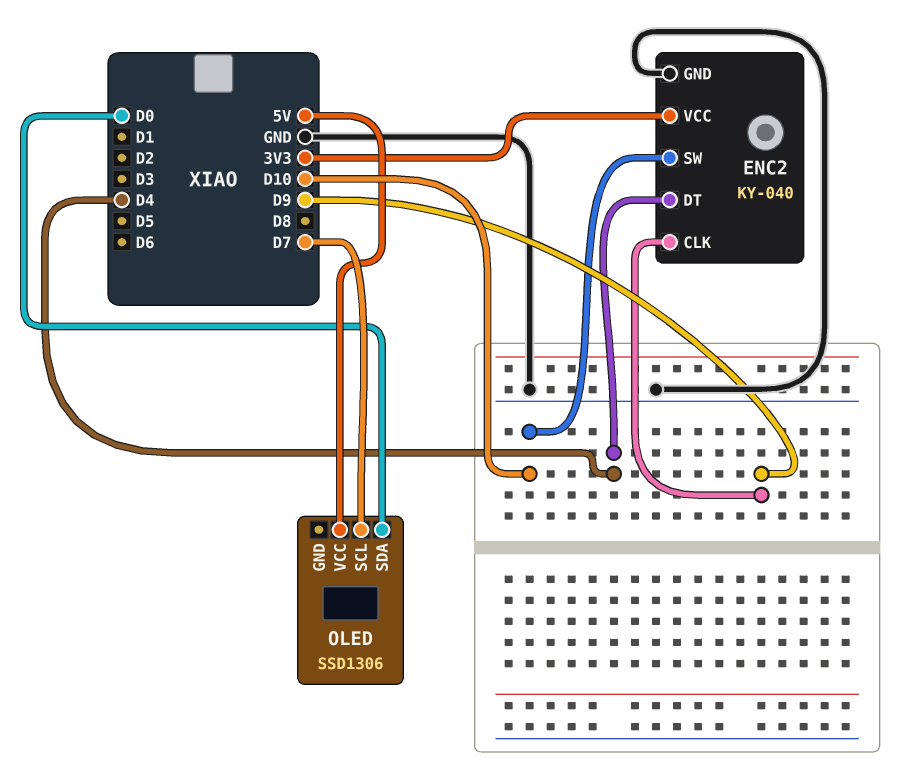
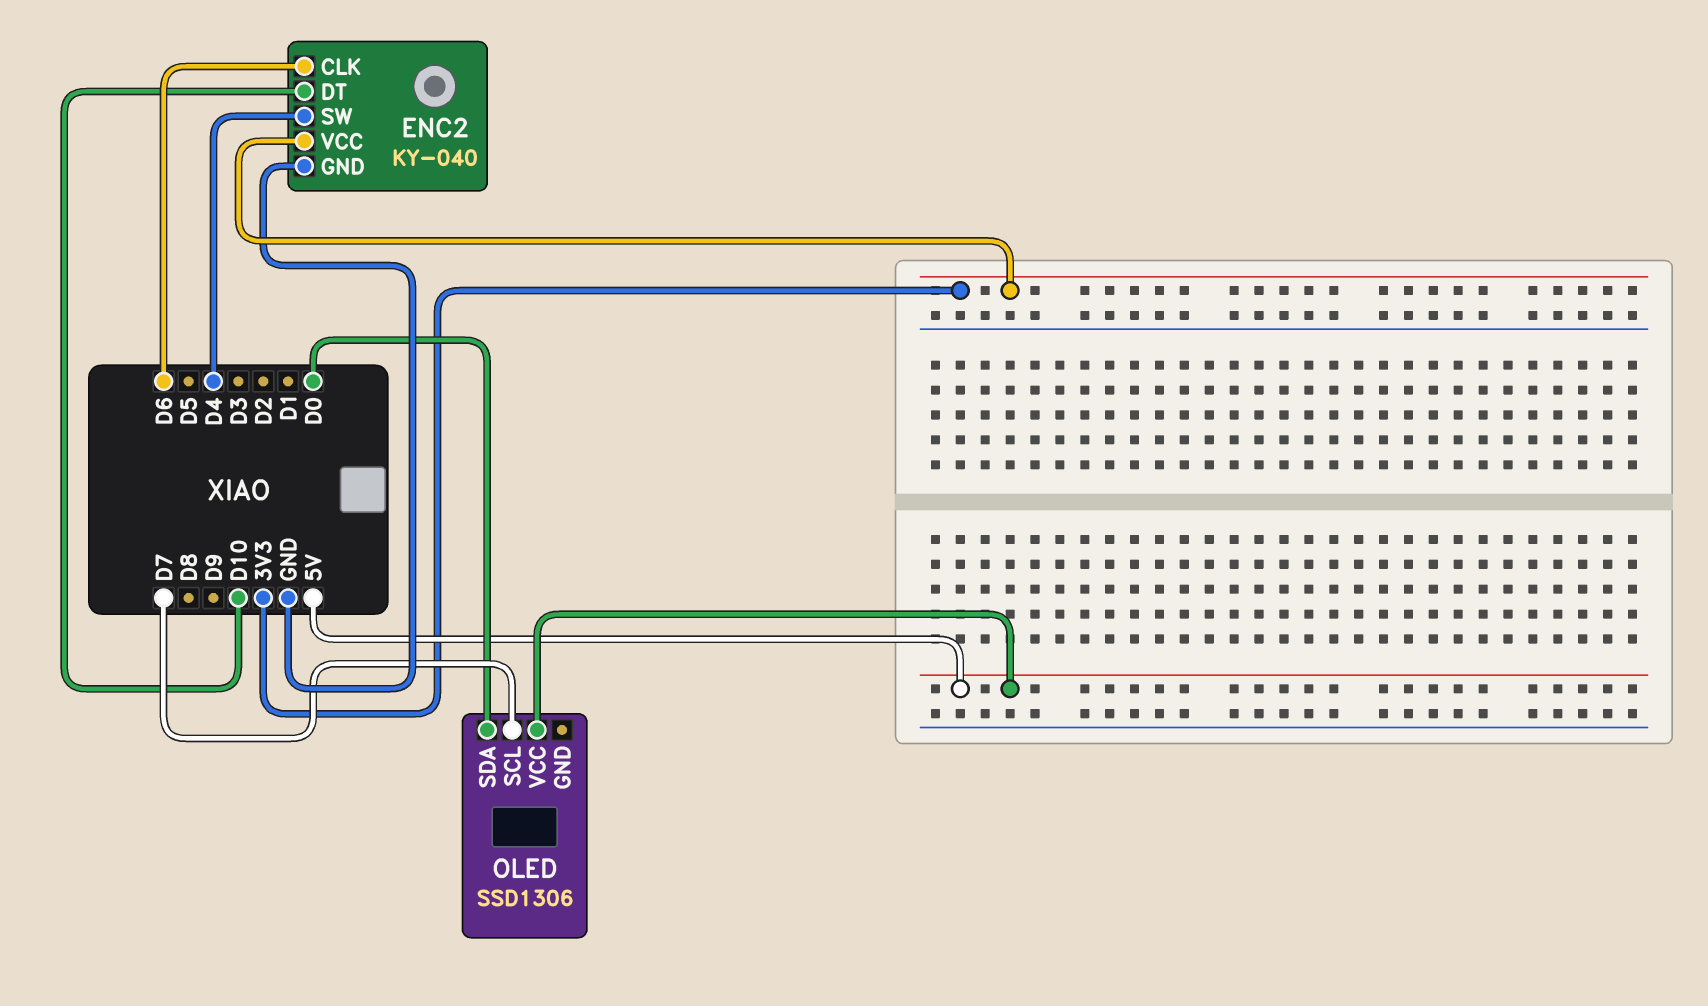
ENC2 pin CLK: D9 -> D6
ENC2 pin DT: D4 -> D10
ENC2 pin SW: D10 -> D4

